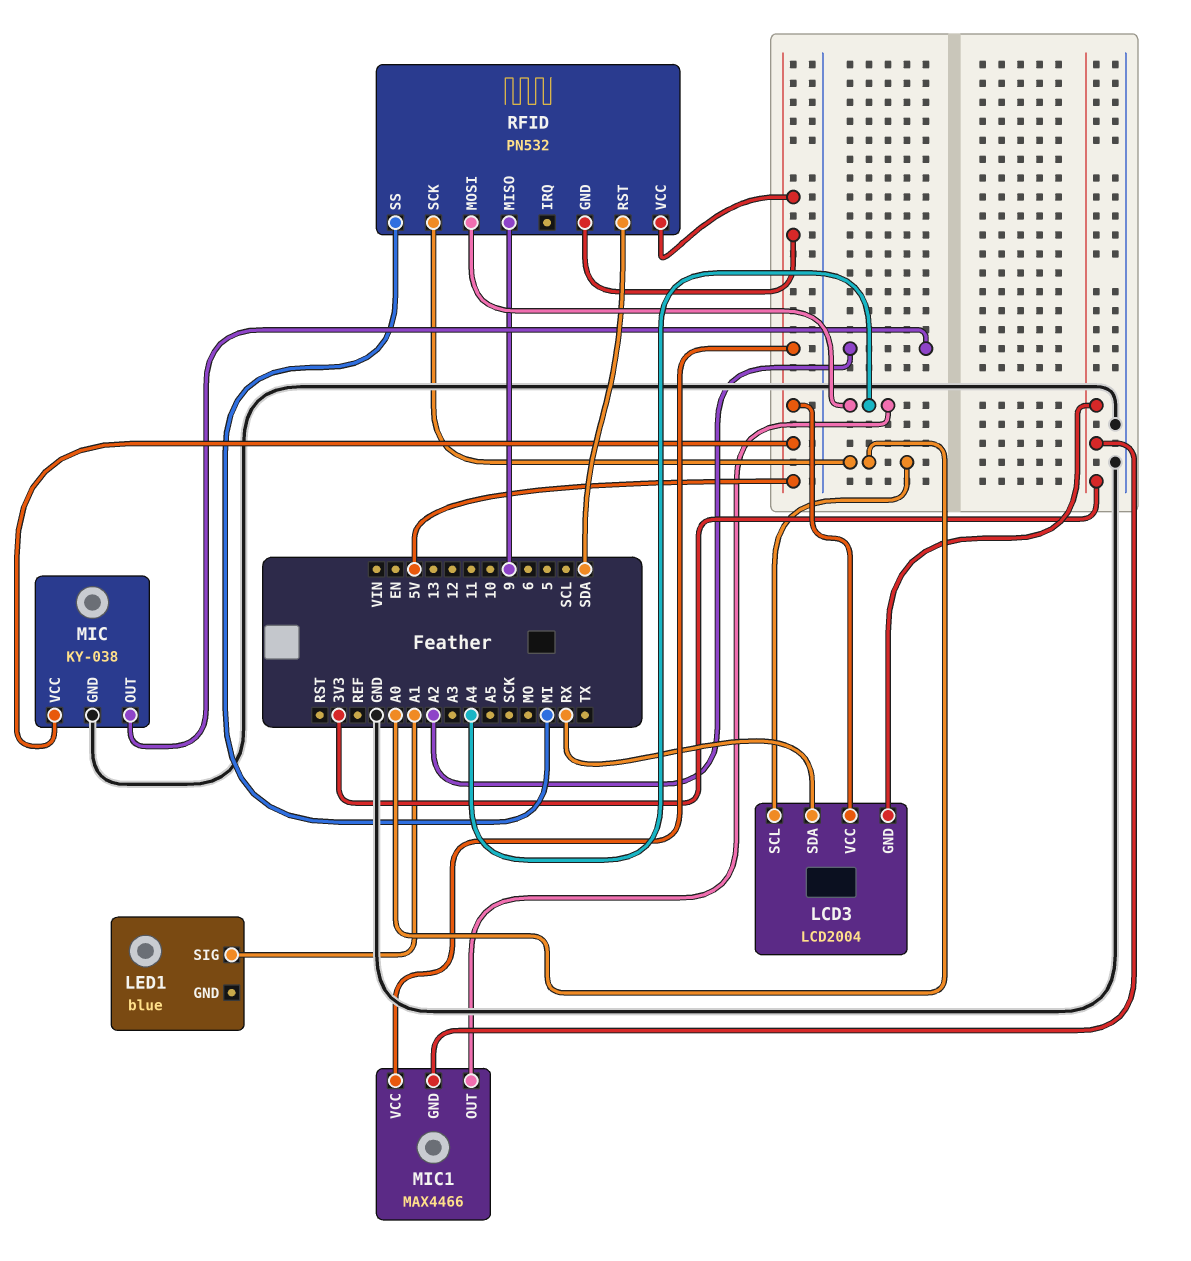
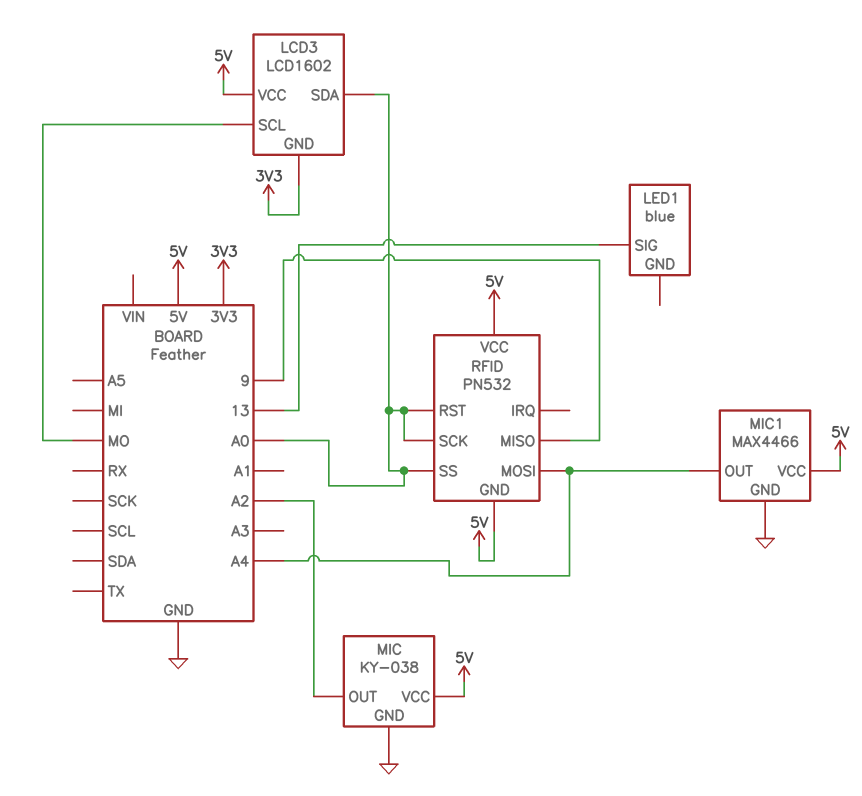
LCD3: LCD2004 -> LCD1602
LCD3 pin SCL: A0 -> MO
LCD3 pin SDA: RX -> A0
LED1 pin SIG: A1 -> 13
MIC1 pin GND: 3V3 -> GND
RFID pin RST: SDA -> A0
RFID pin SS: MI -> A0

